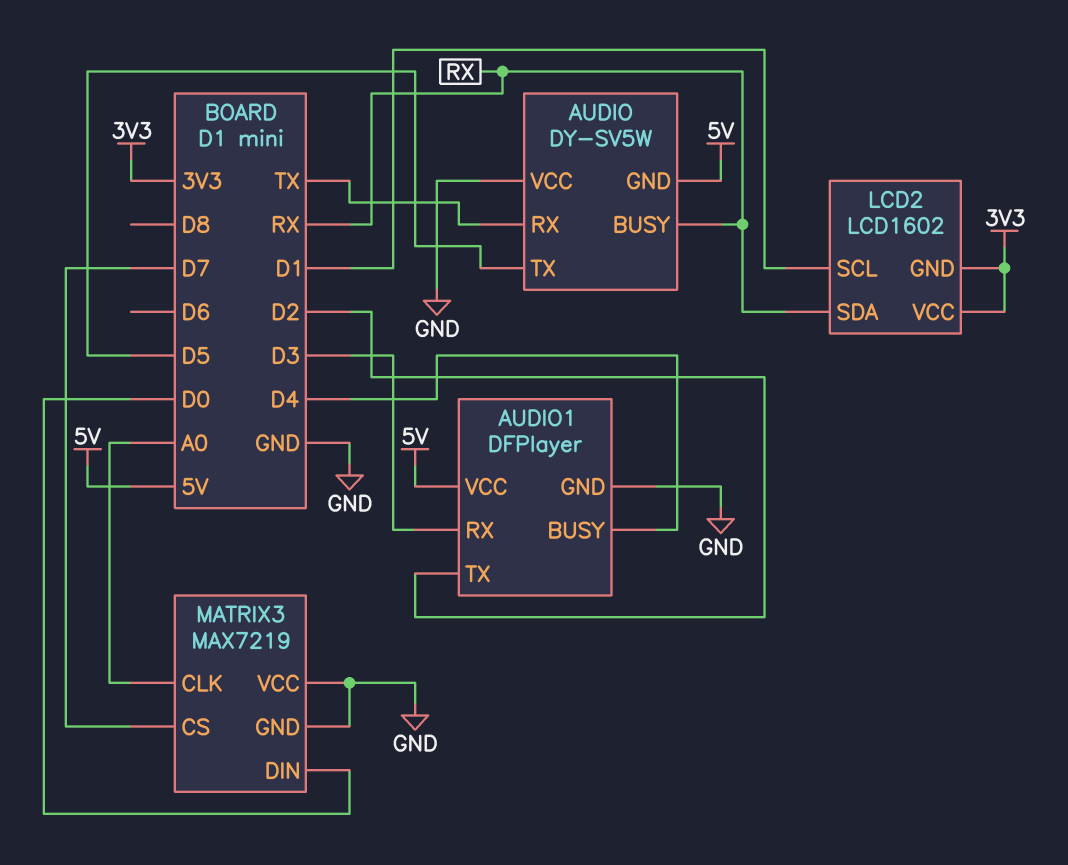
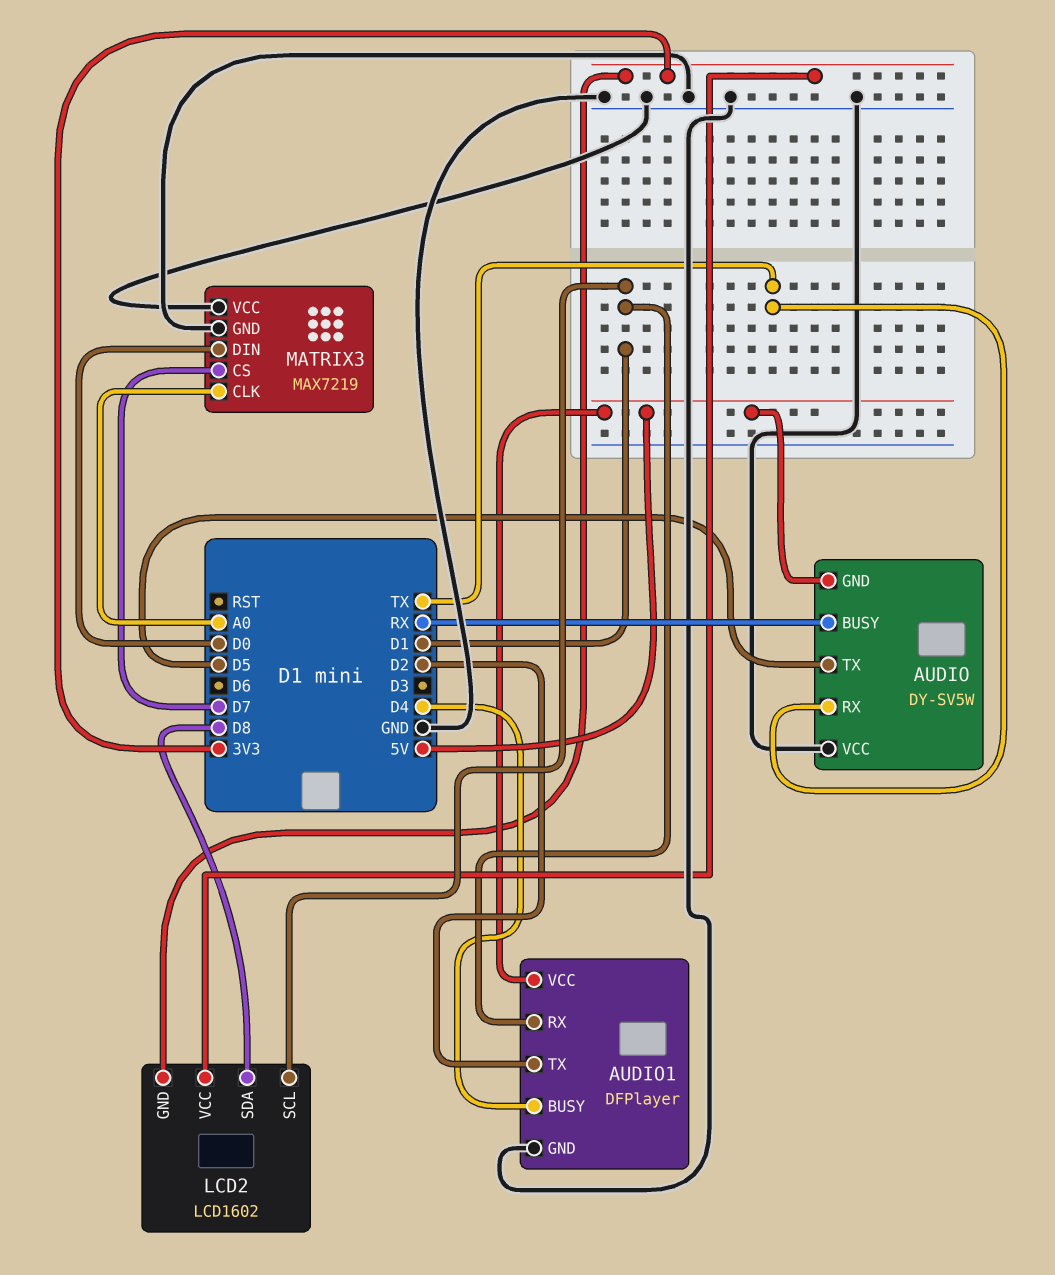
AUDIO1 pin RX: D3 -> D1
LCD2 pin SDA: RX -> D8

